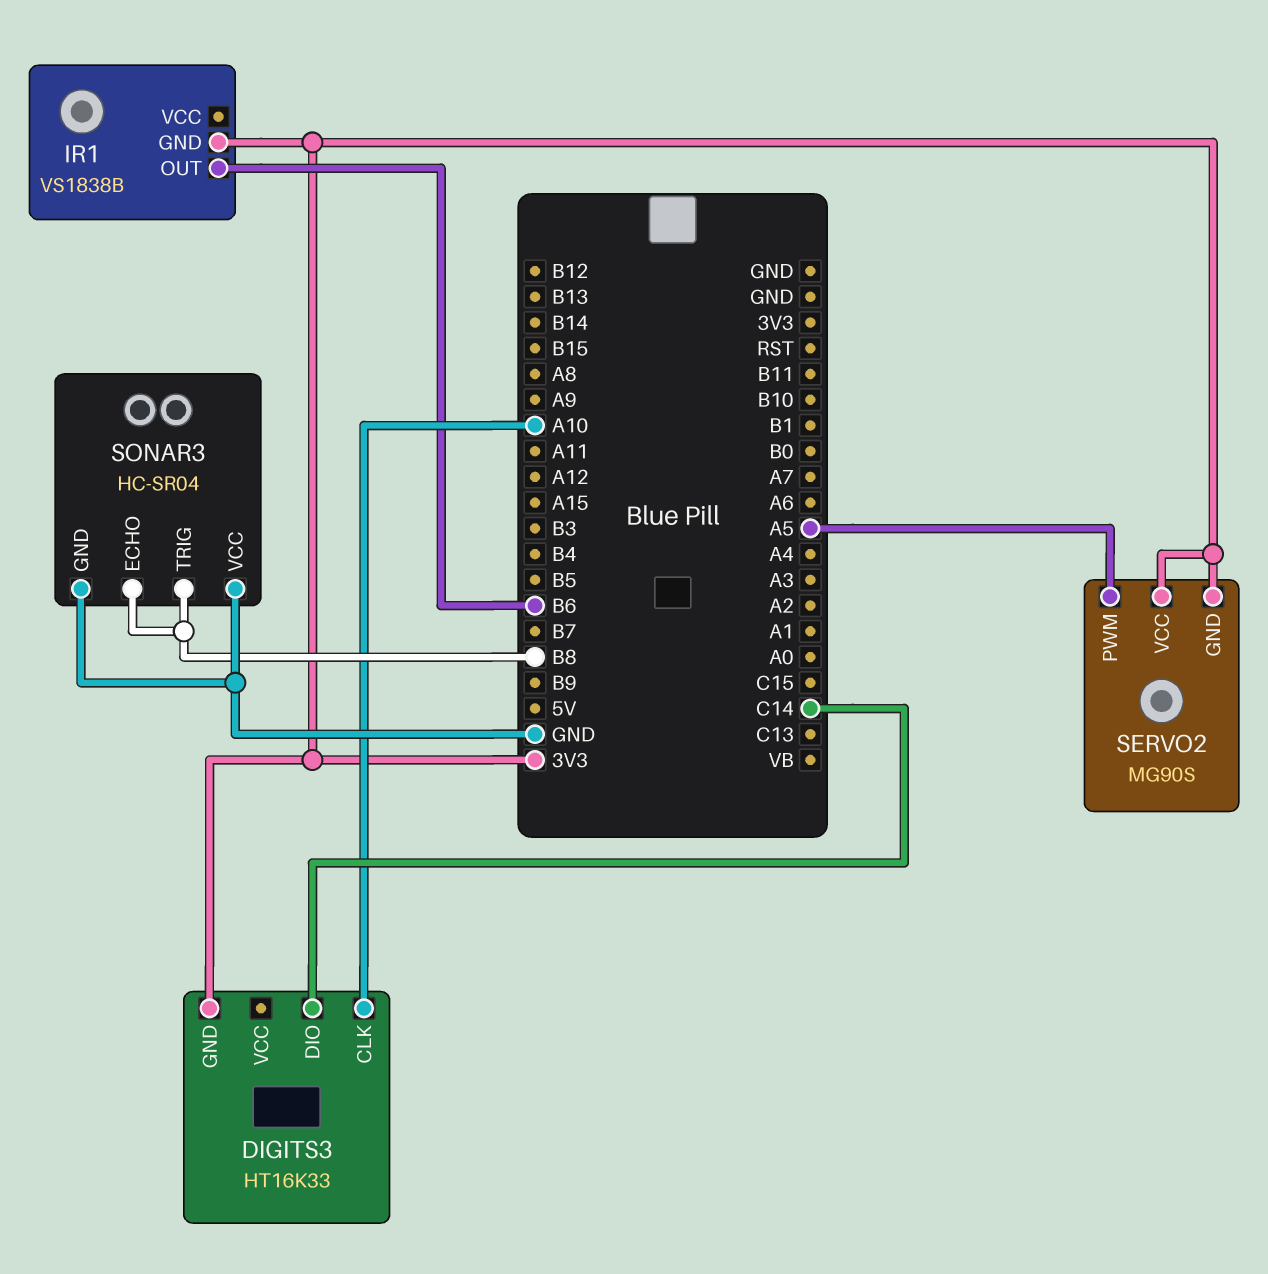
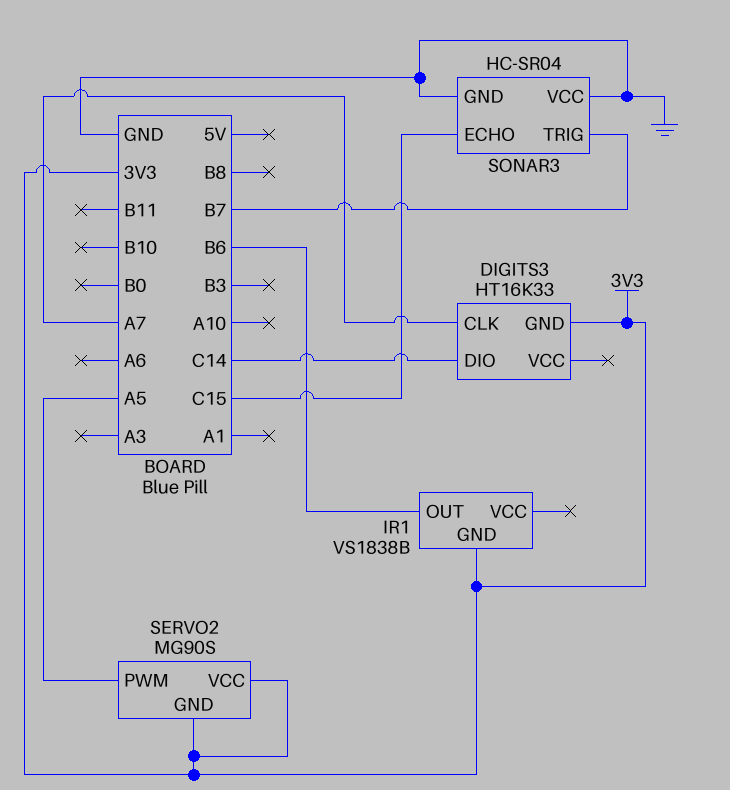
DIGITS3 pin CLK: A10 -> A7
SONAR3 pin ECHO: B8 -> C15
SONAR3 pin TRIG: B8 -> B7

